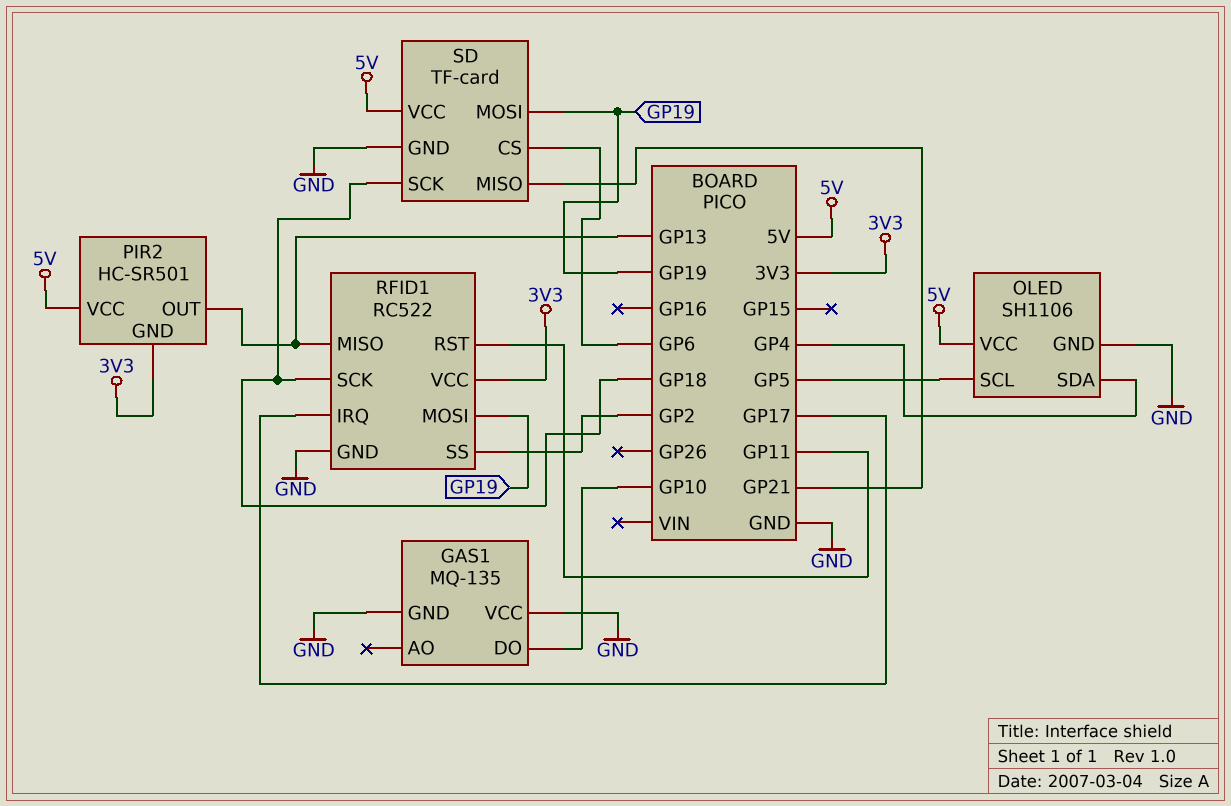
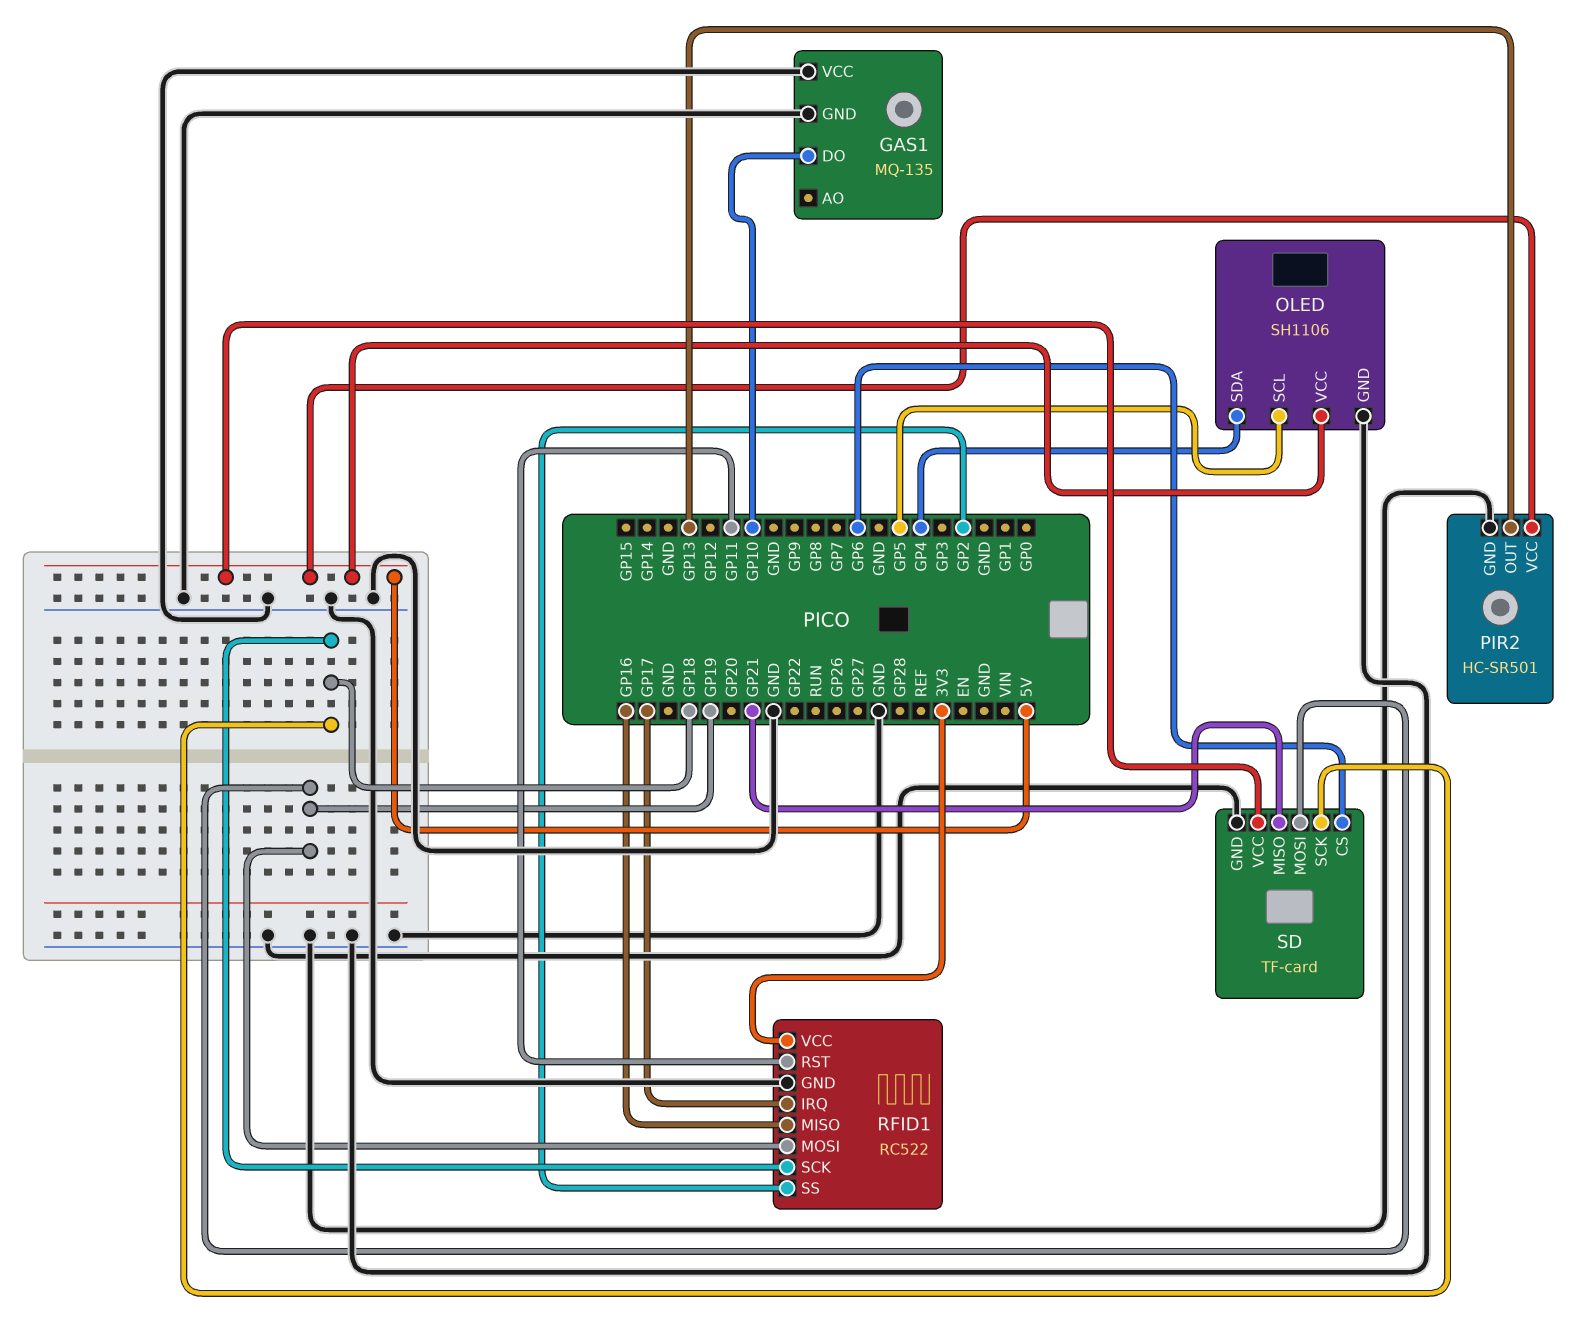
PIR2 pin GND: 3V3 -> GND
RFID1 pin MISO: GP13 -> GP16

